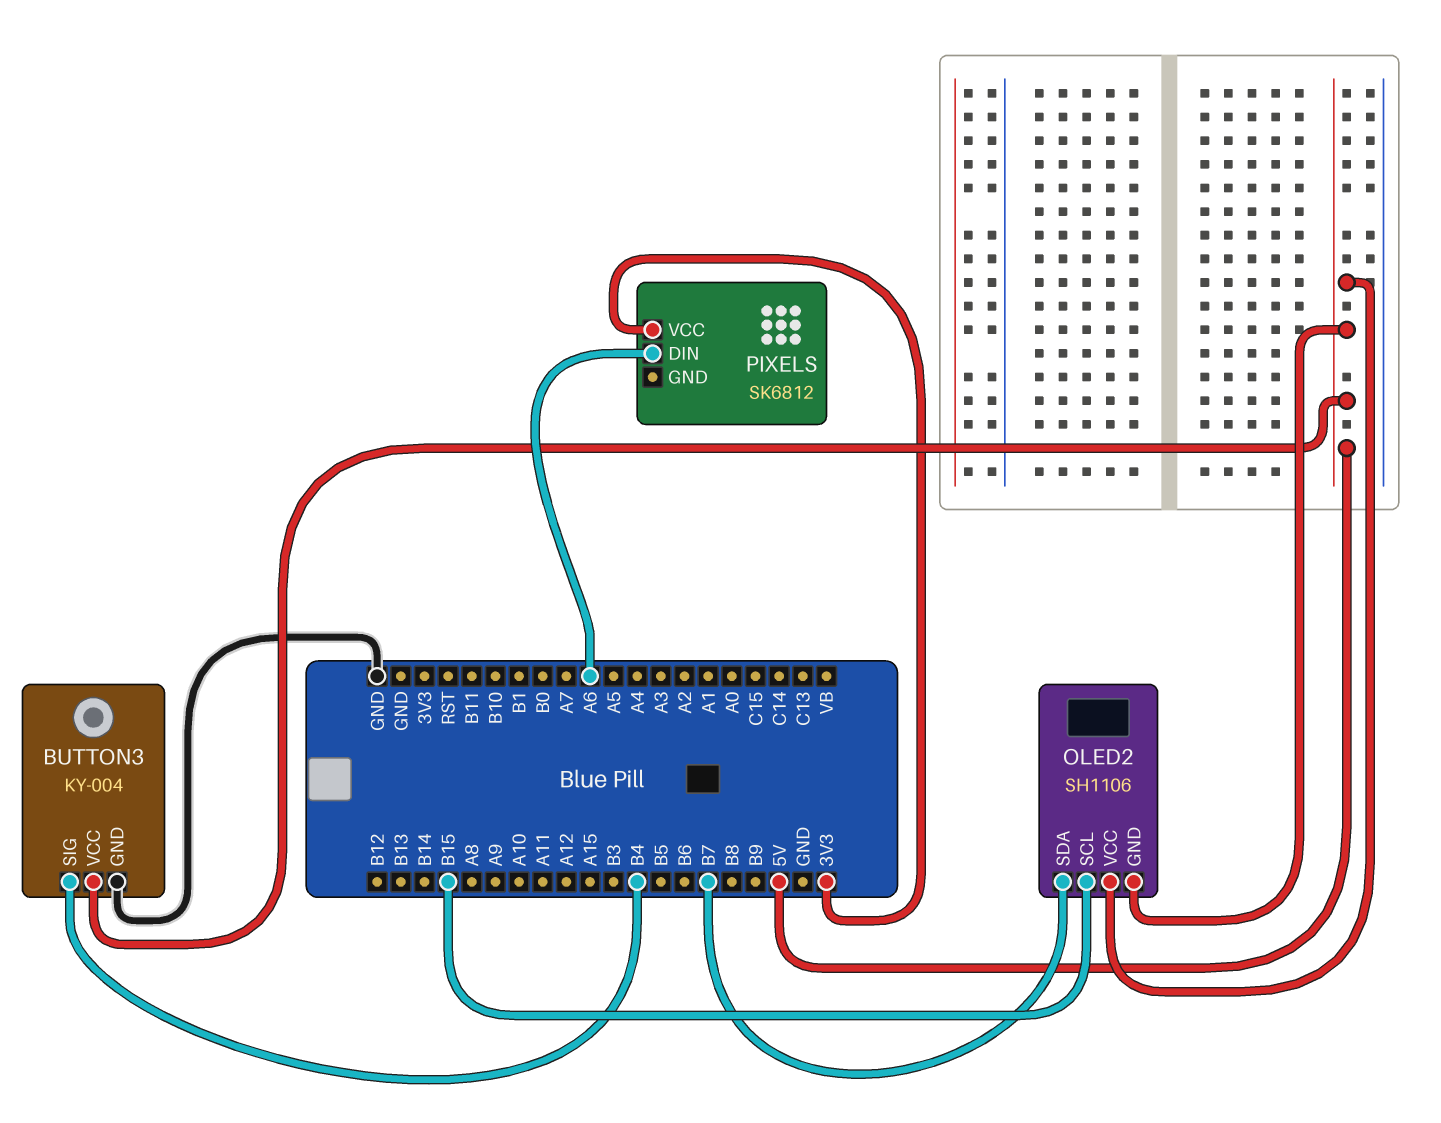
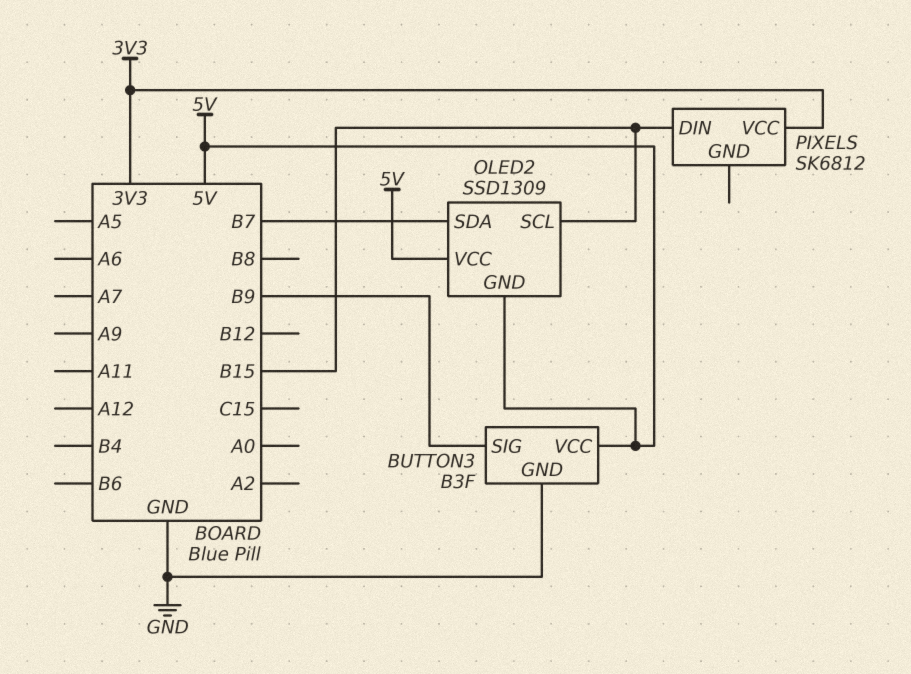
BUTTON3: KY-004 -> B3F
BUTTON3 pin SIG: B4 -> B9
OLED2: SH1106 -> SSD1309
PIXELS pin DIN: A6 -> B15

